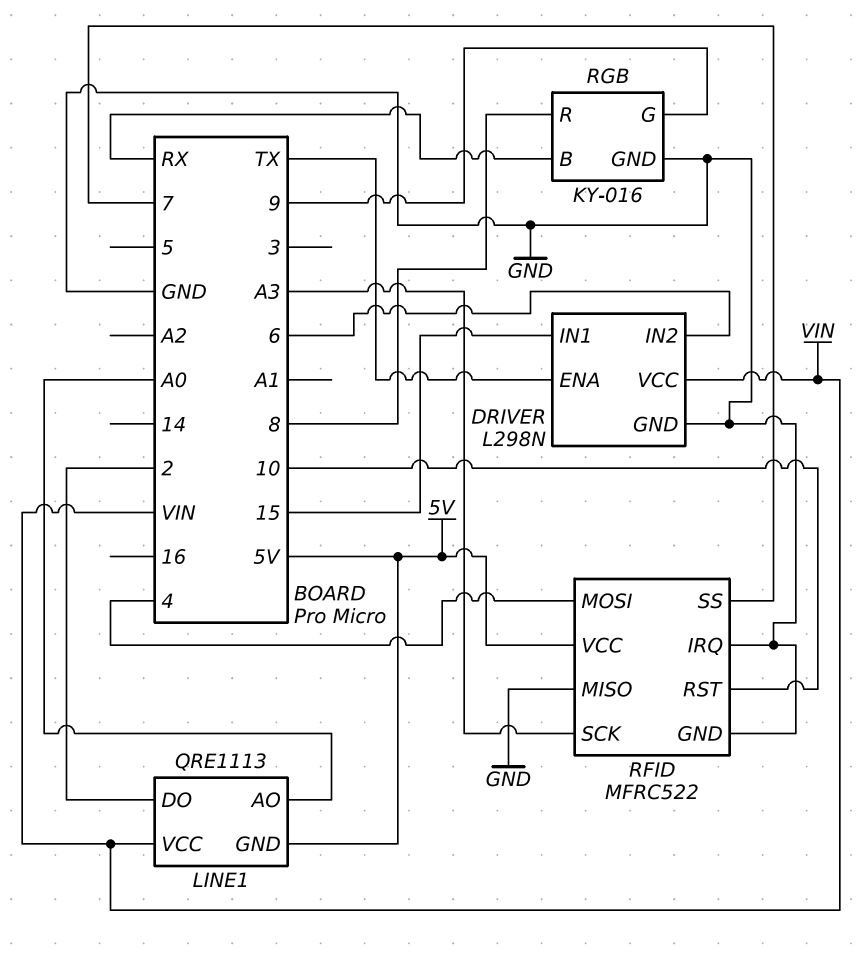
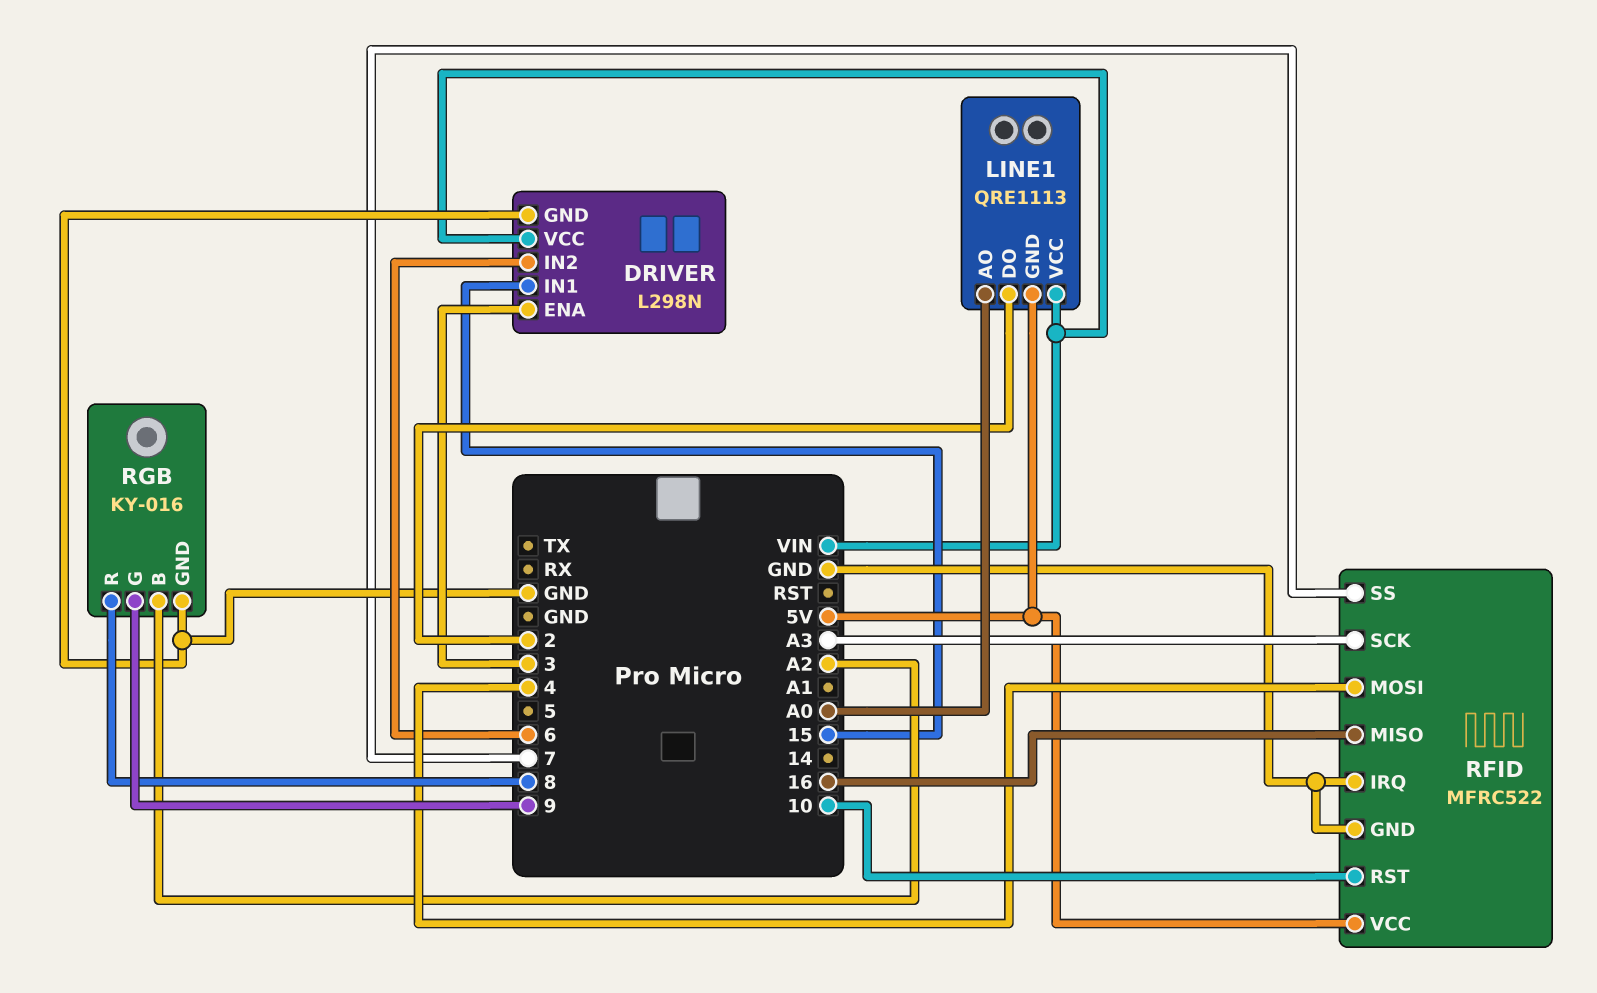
DRIVER pin ENA: TX -> 3
RFID pin MISO: GND -> 16
RGB pin B: RX -> A2

